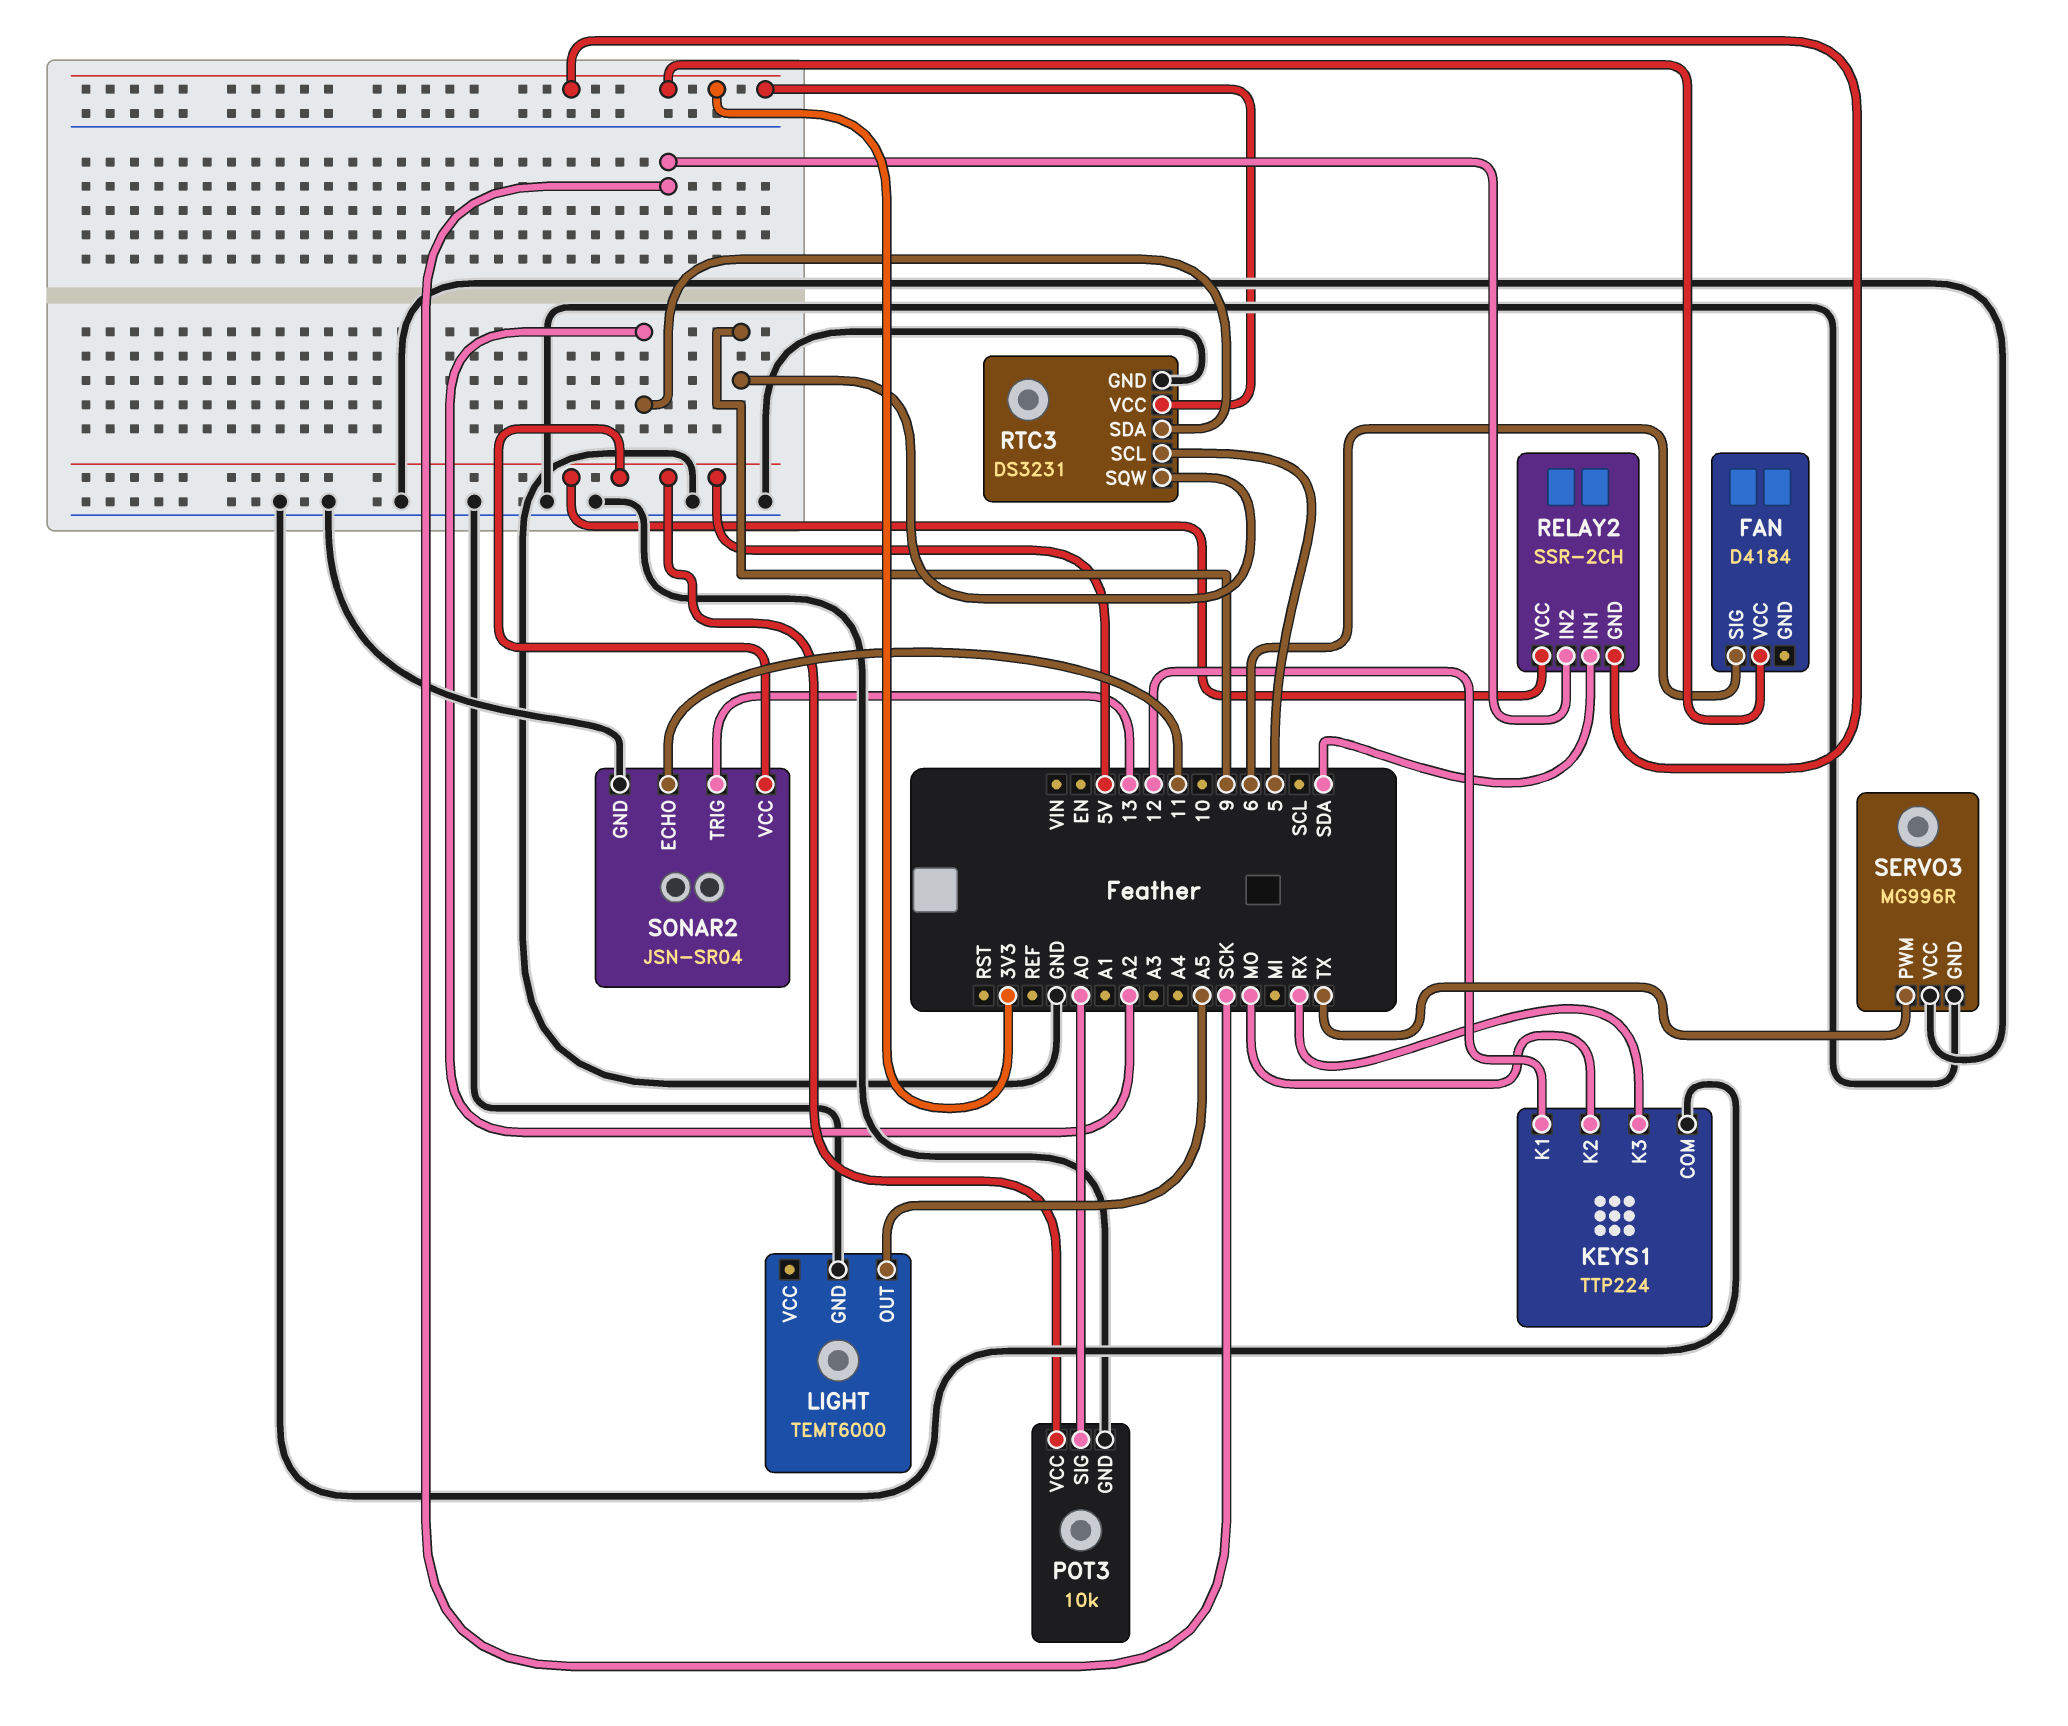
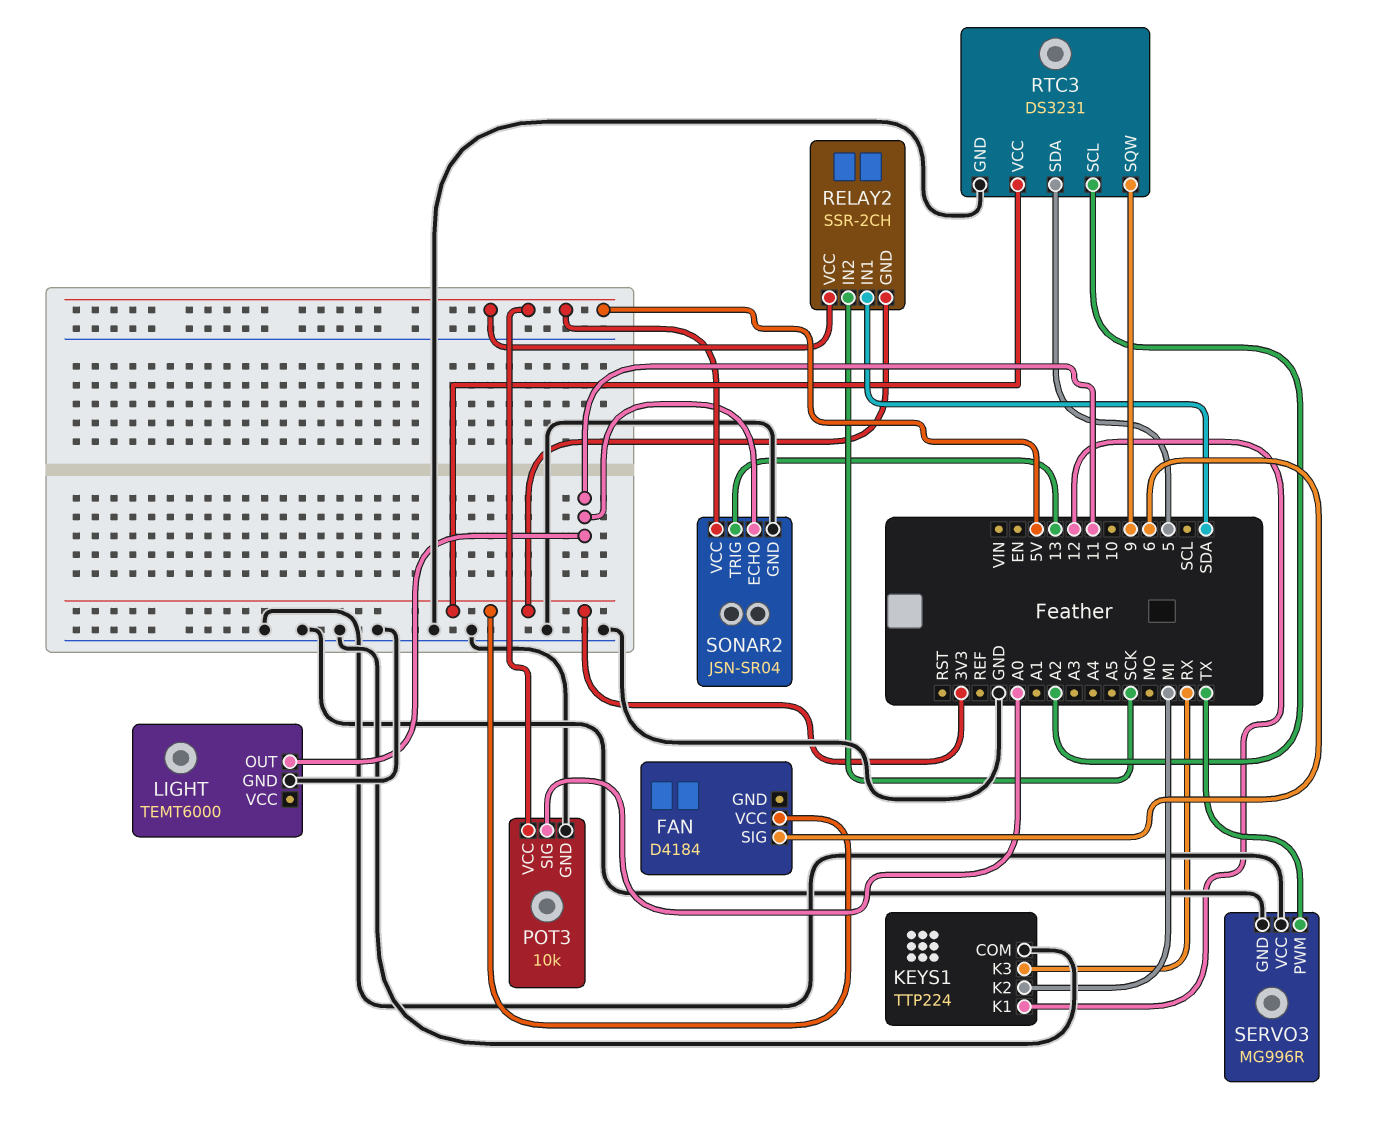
KEYS1 pin K2: MO -> MI
LIGHT pin OUT: A5 -> 11
RTC3 pin SCL: 5 -> A2
RTC3 pin SDA: A2 -> 5

